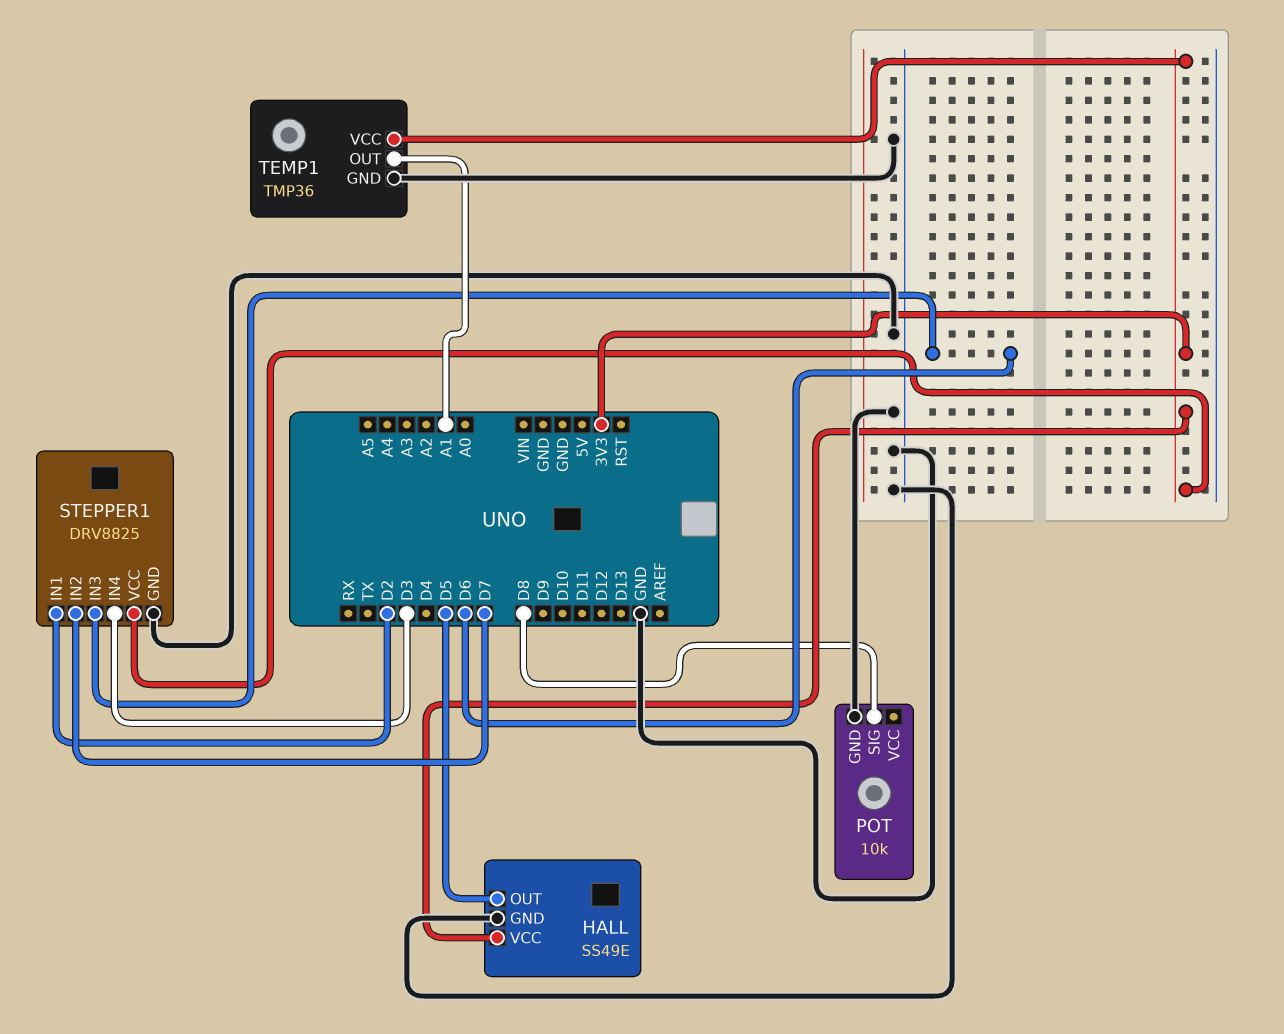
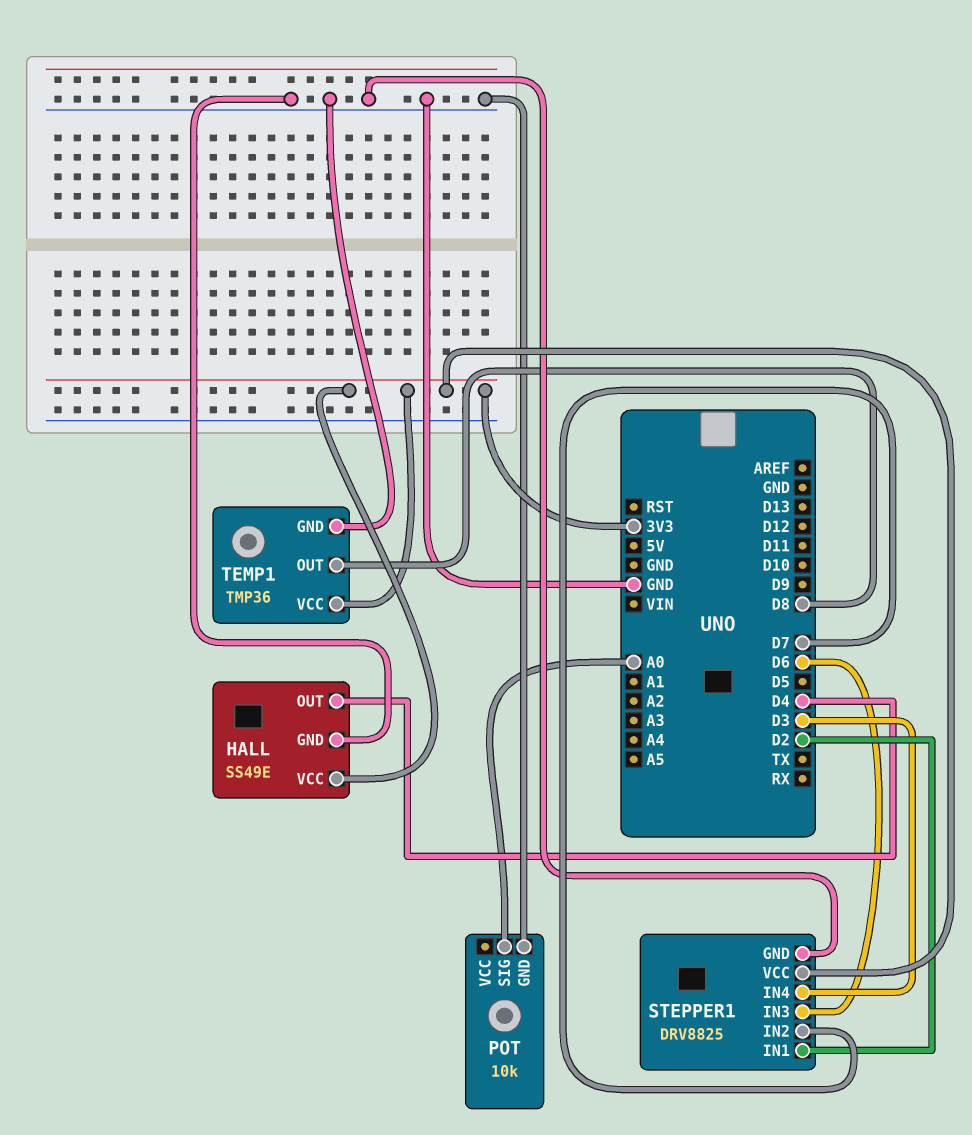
HALL pin OUT: D5 -> D4
POT pin SIG: D8 -> A0
TEMP1 pin OUT: A1 -> D8

